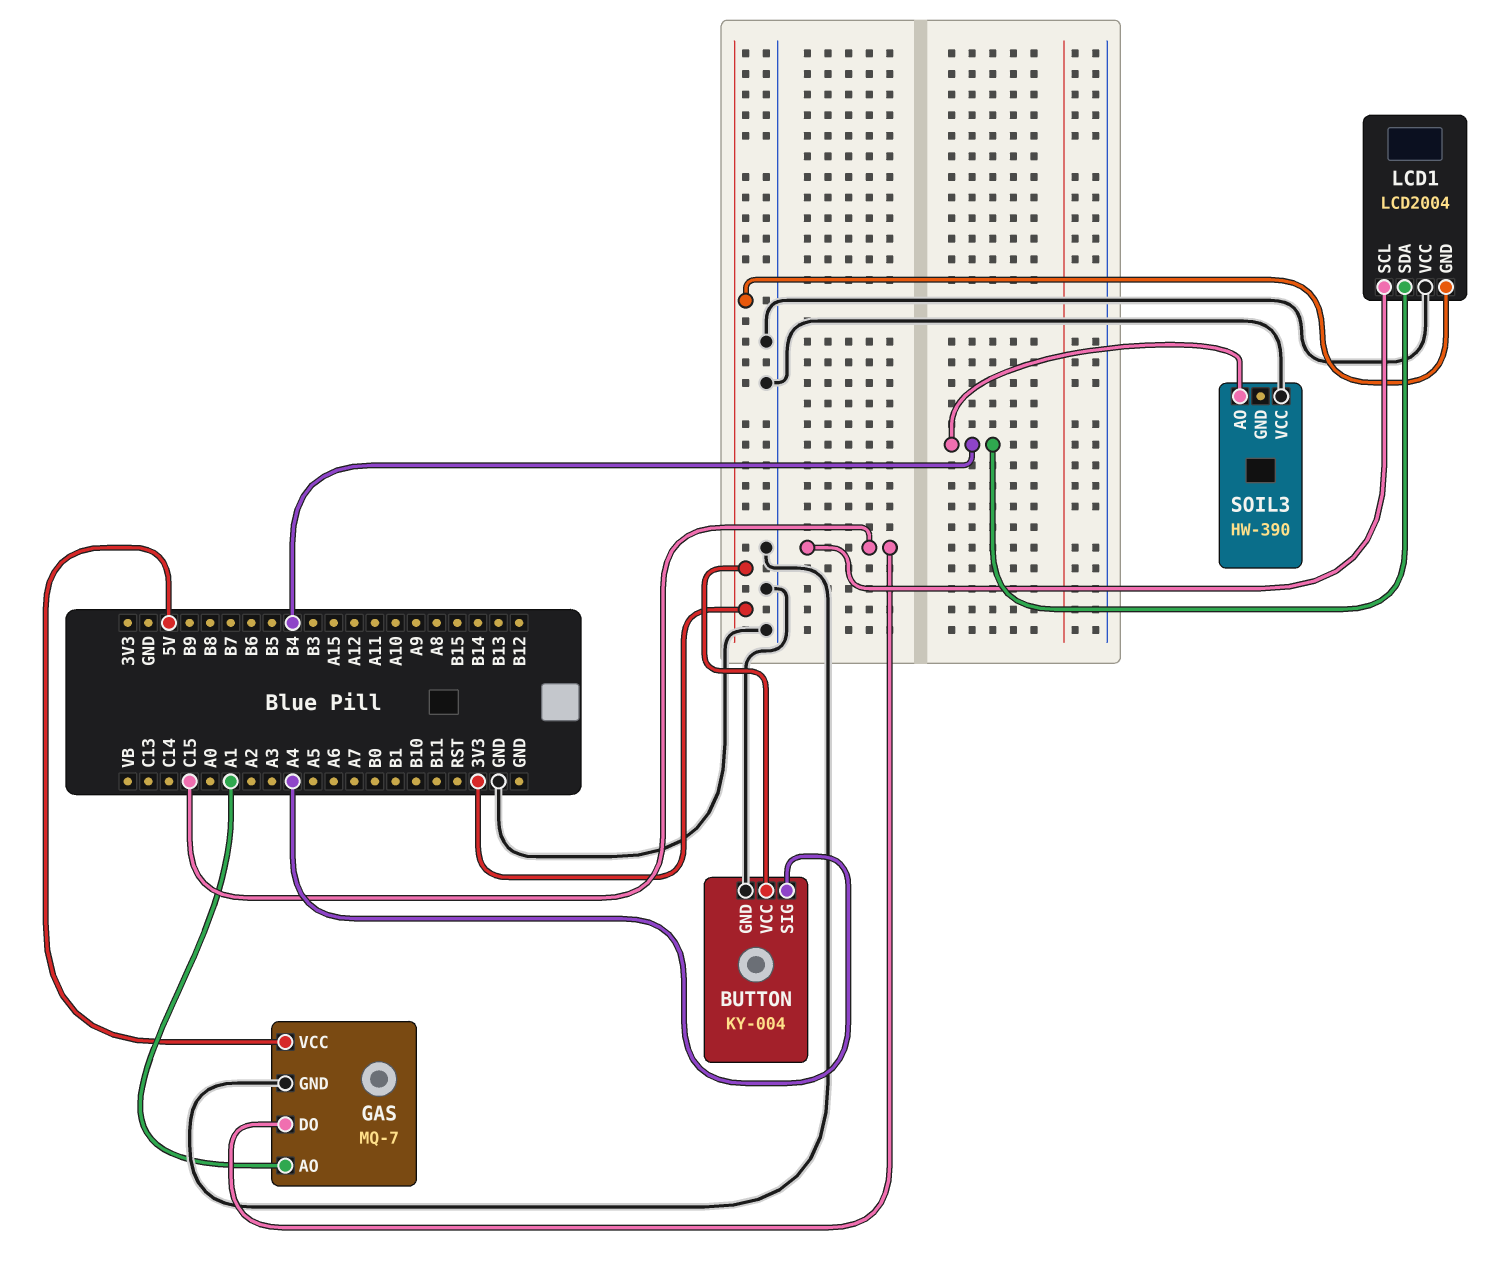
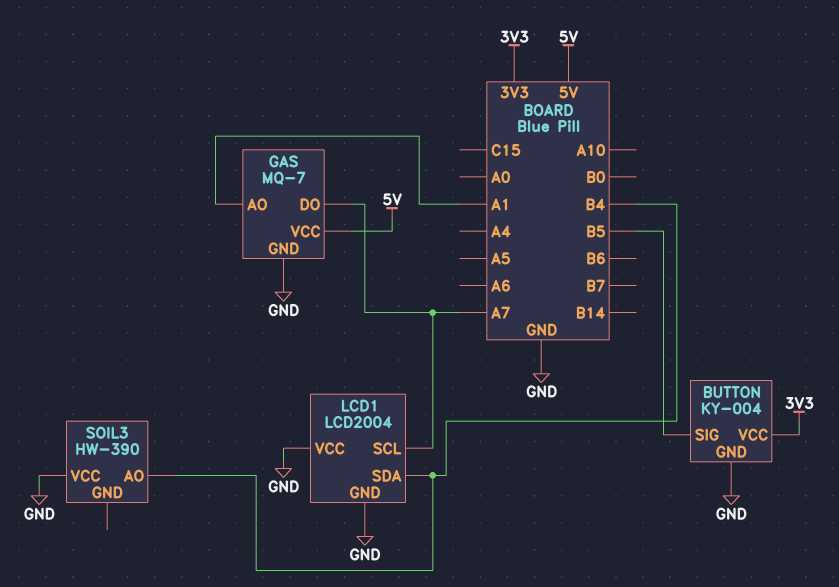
BUTTON pin SIG: A4 -> B5
GAS pin DO: C15 -> A7
LCD1 pin GND: 3V3 -> GND
LCD1 pin SCL: C15 -> A7

